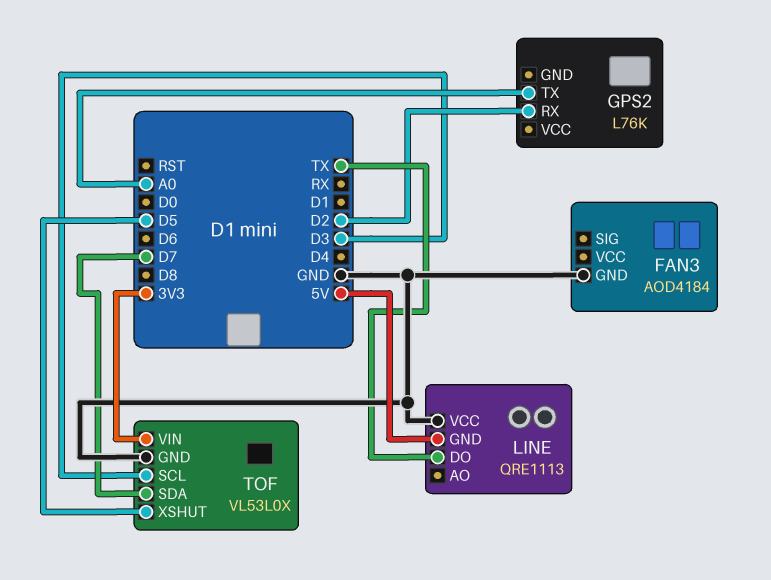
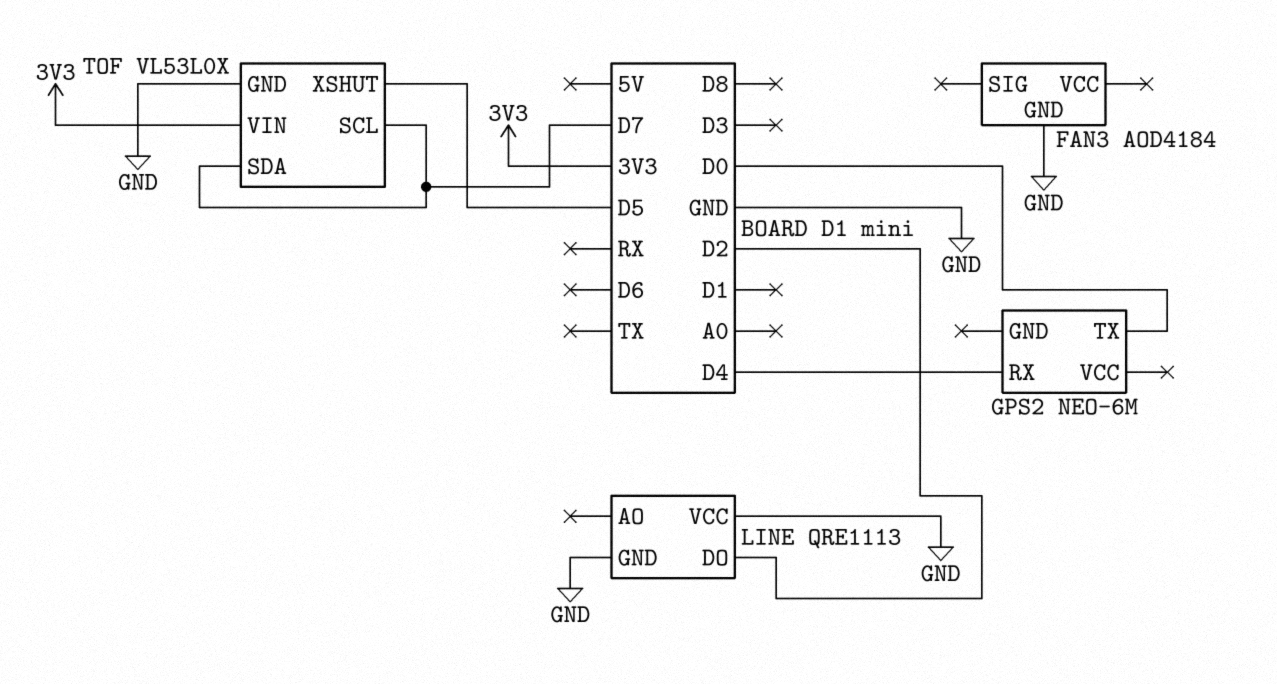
GPS2: L76K -> NEO-6M
GPS2 pin RX: D2 -> D4
GPS2 pin TX: A0 -> D0
LINE pin DO: TX -> D2
LINE pin GND: 5V -> GND
TOF pin SCL: D3 -> D7

